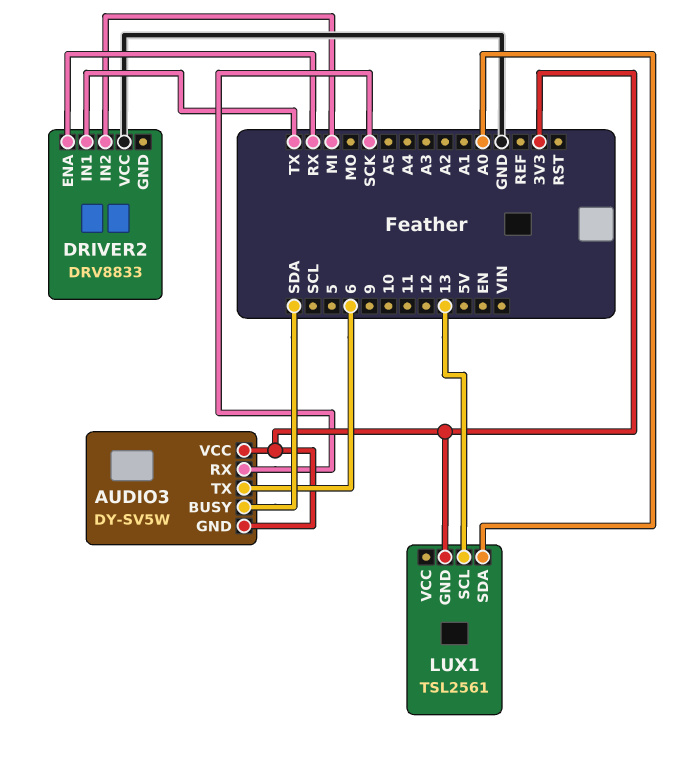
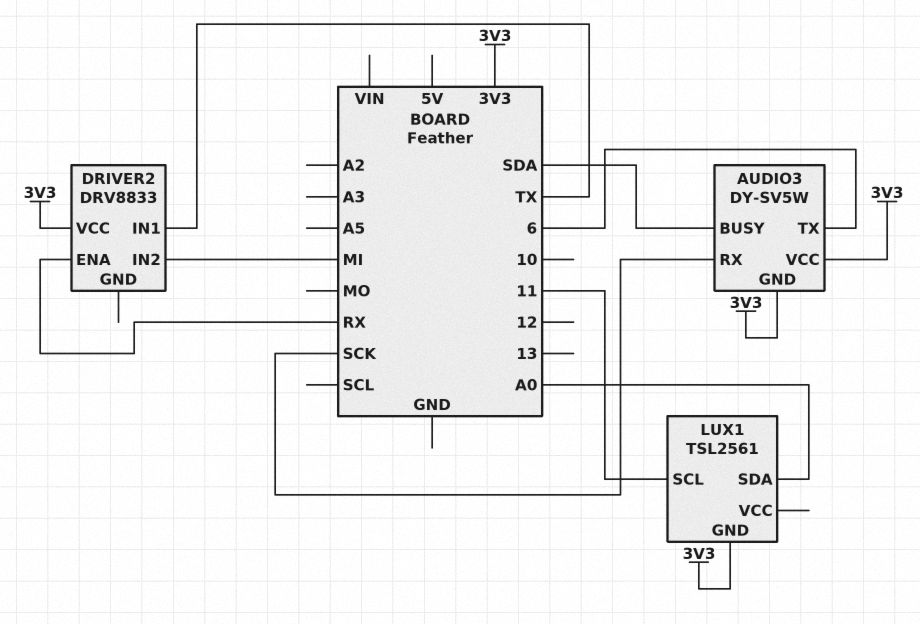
DRIVER2 pin VCC: GND -> 3V3
LUX1 pin SCL: 13 -> 11

